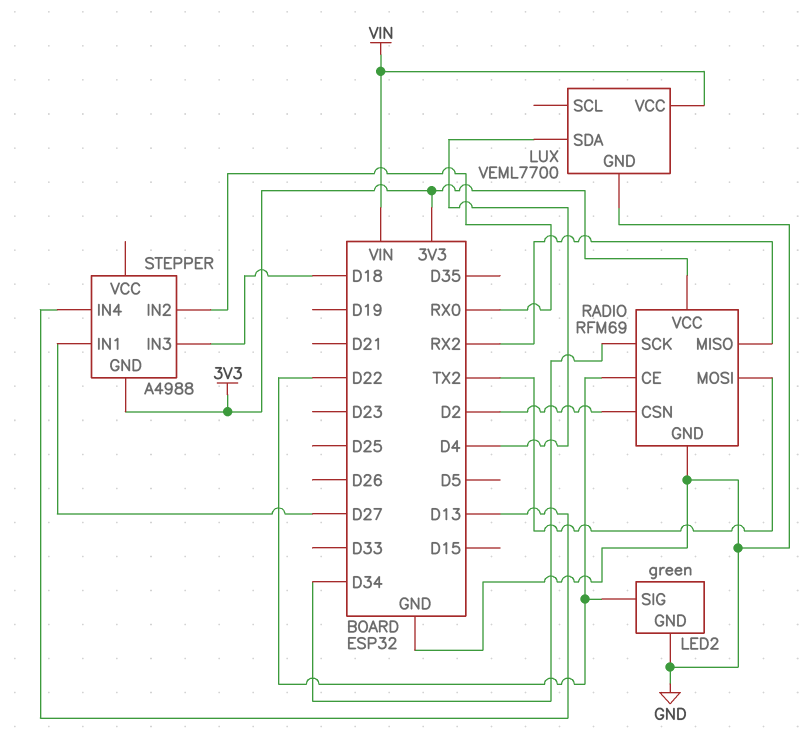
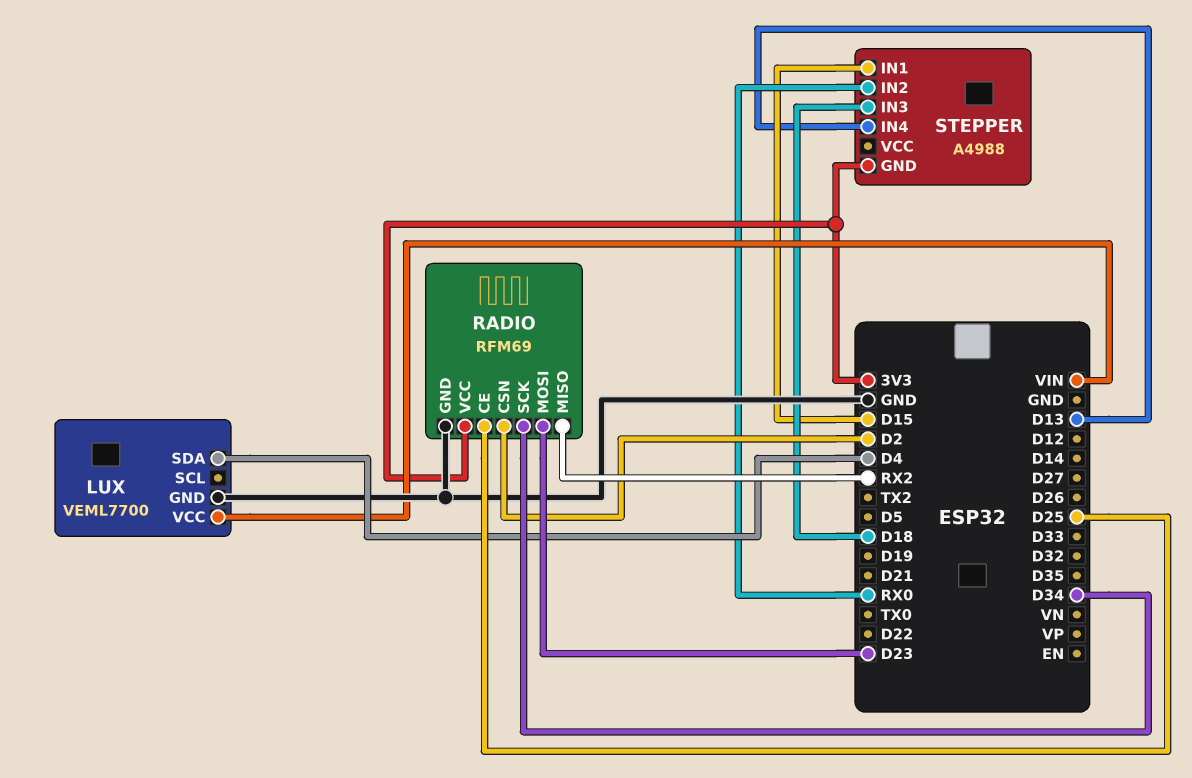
LED2: green -> none
LED2 pin GND: GND -> none
LED2 pin SIG: D22 -> none
RADIO pin CE: D22 -> D25
RADIO pin MOSI: TX2 -> D23
STEPPER pin IN1: D27 -> D15

